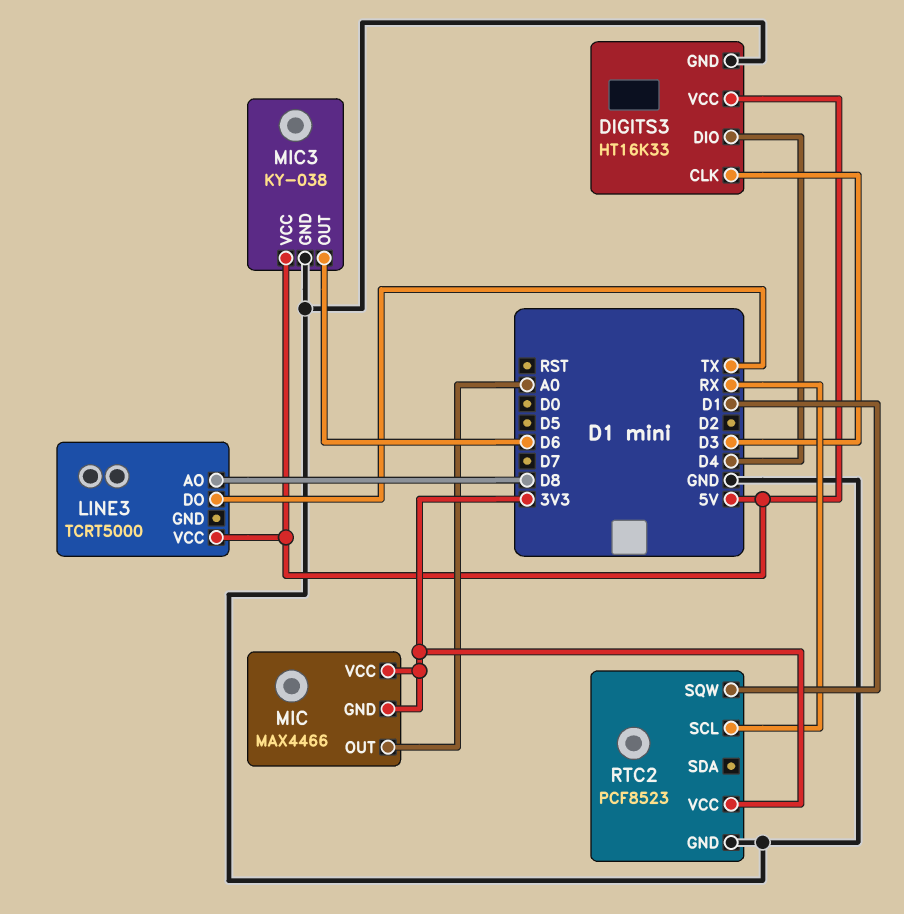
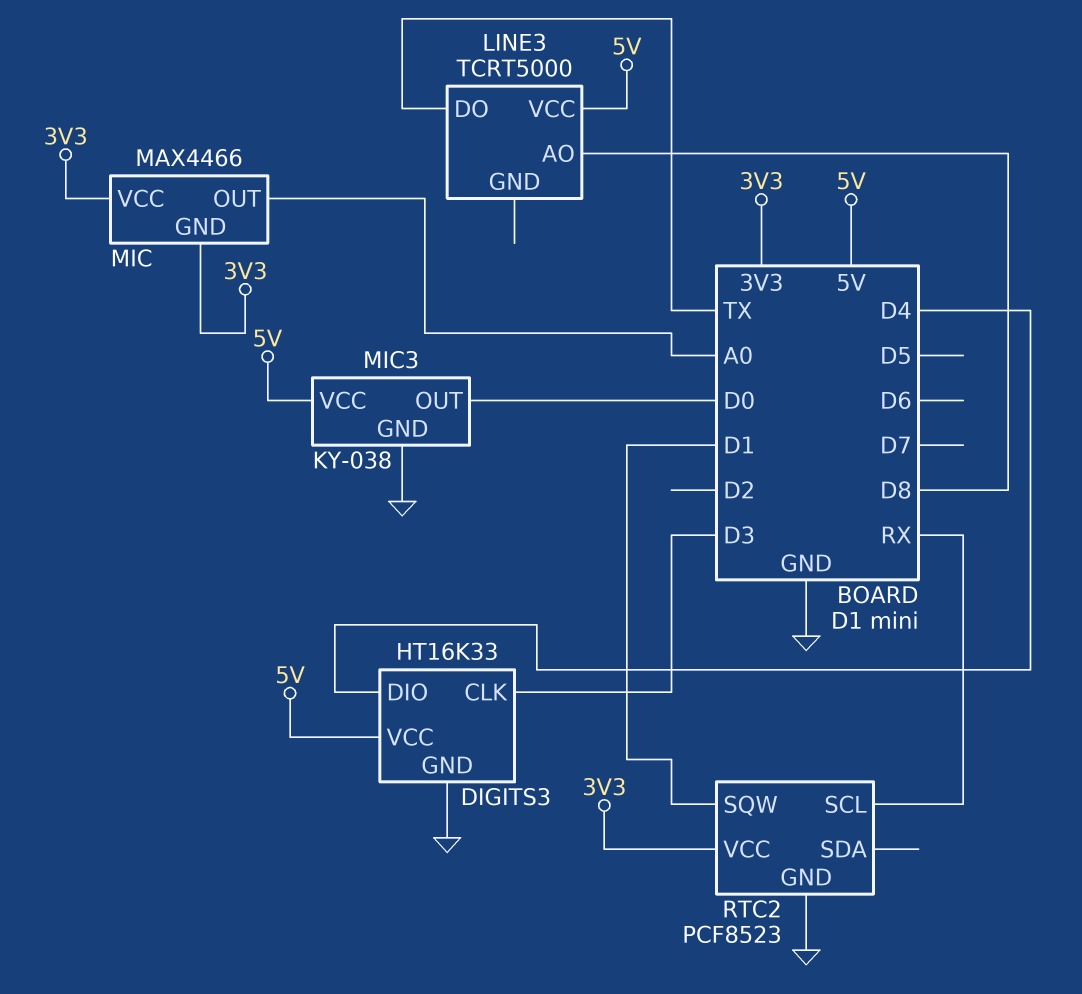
MIC3 pin OUT: D6 -> D0

